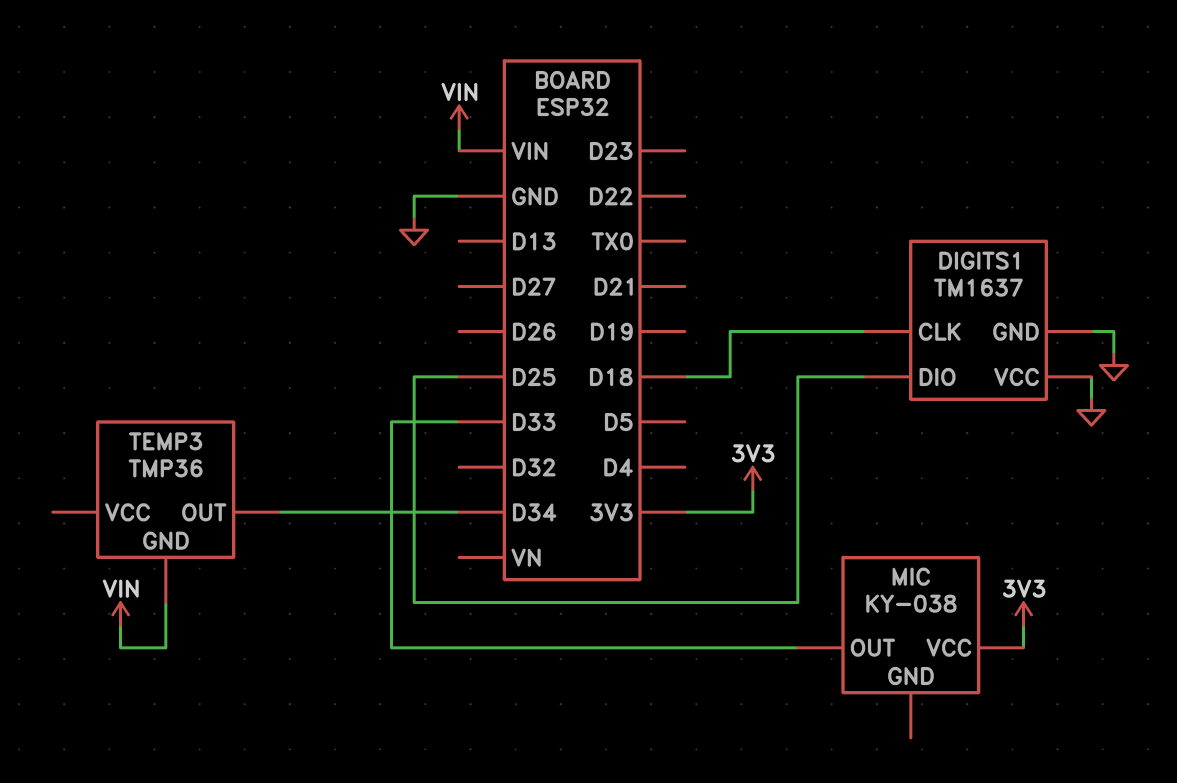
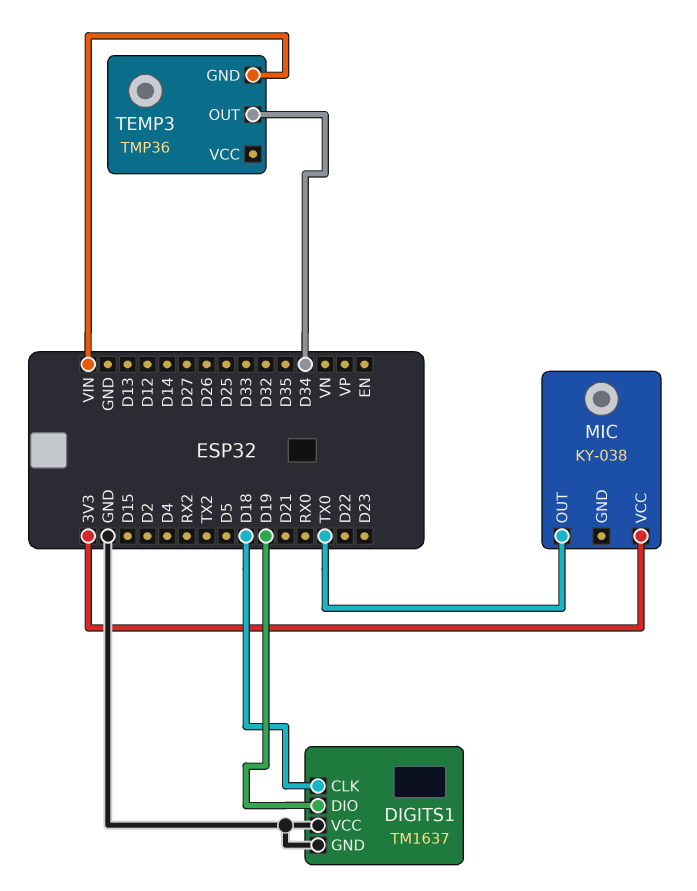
DIGITS1 pin DIO: D25 -> D19
MIC pin OUT: D33 -> TX0

